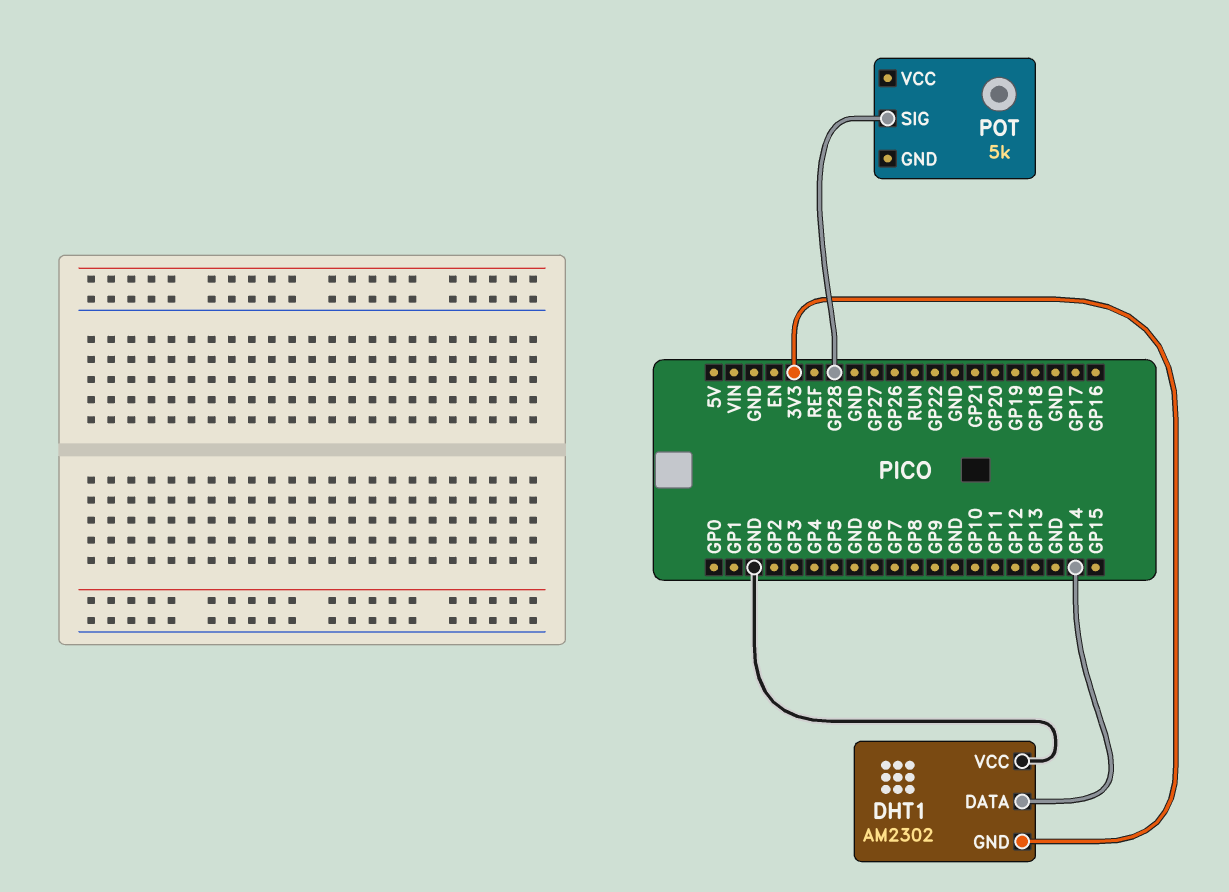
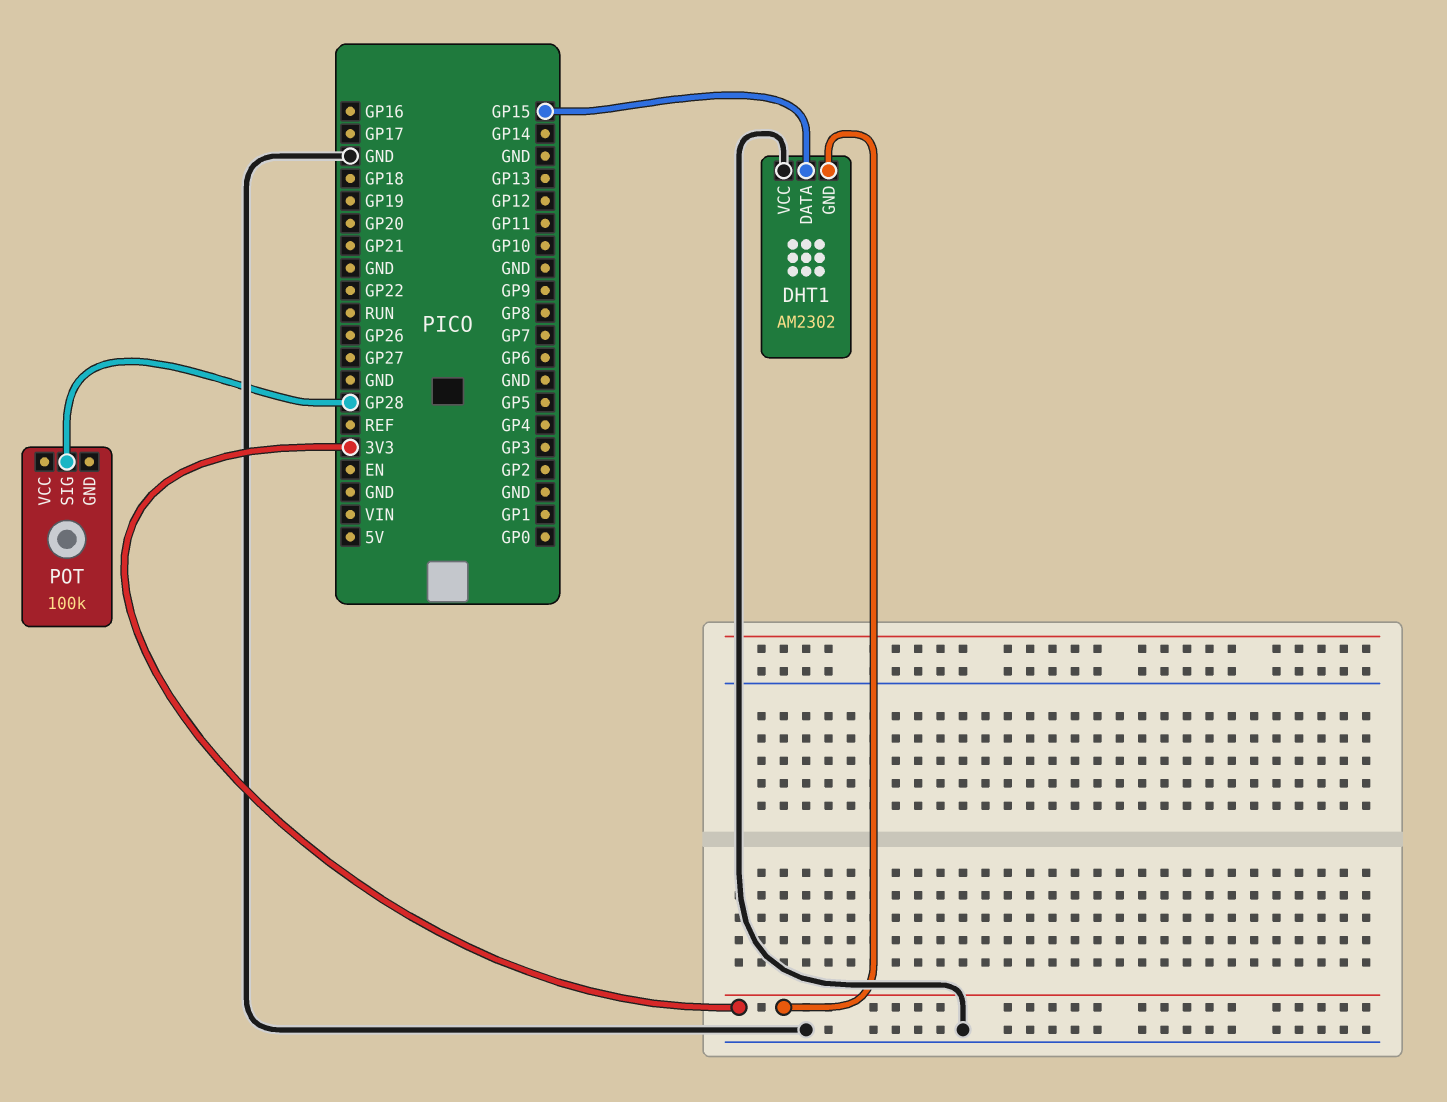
DHT1 pin DATA: GP14 -> GP15
POT: 5k -> 100k

